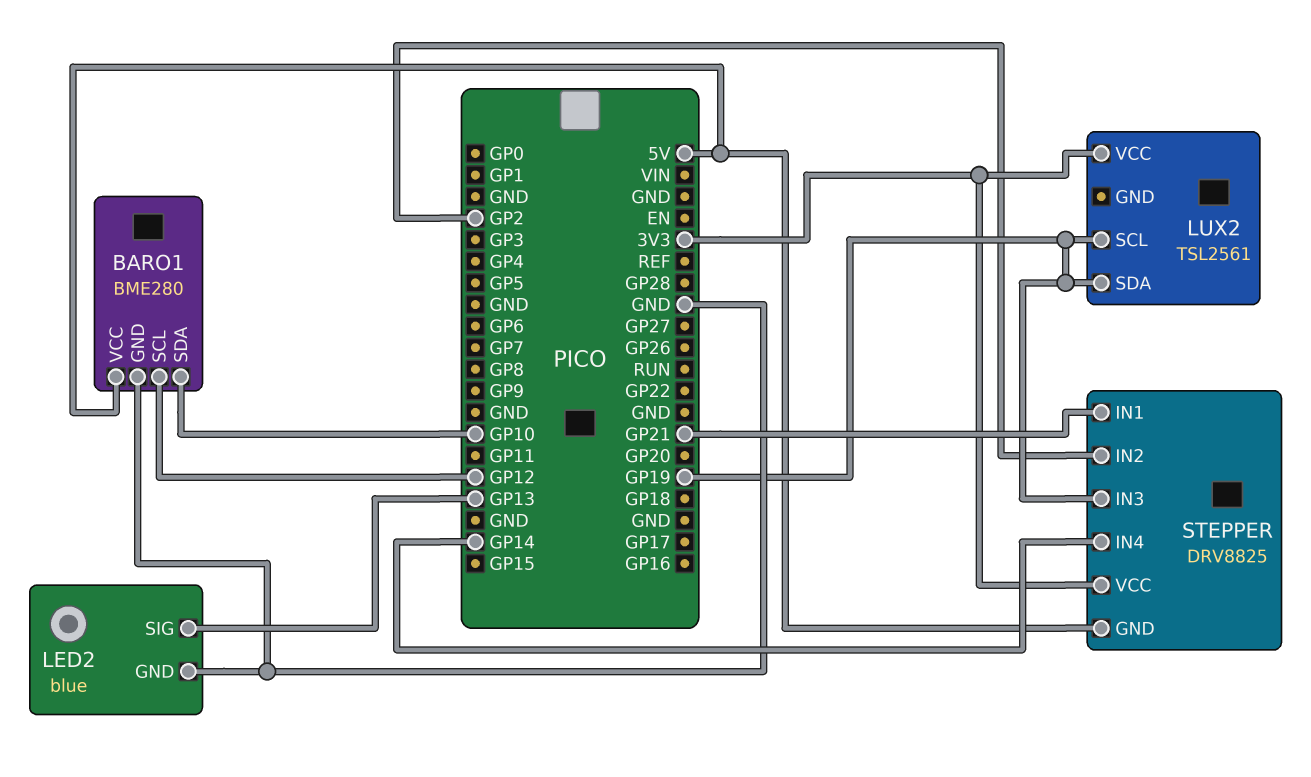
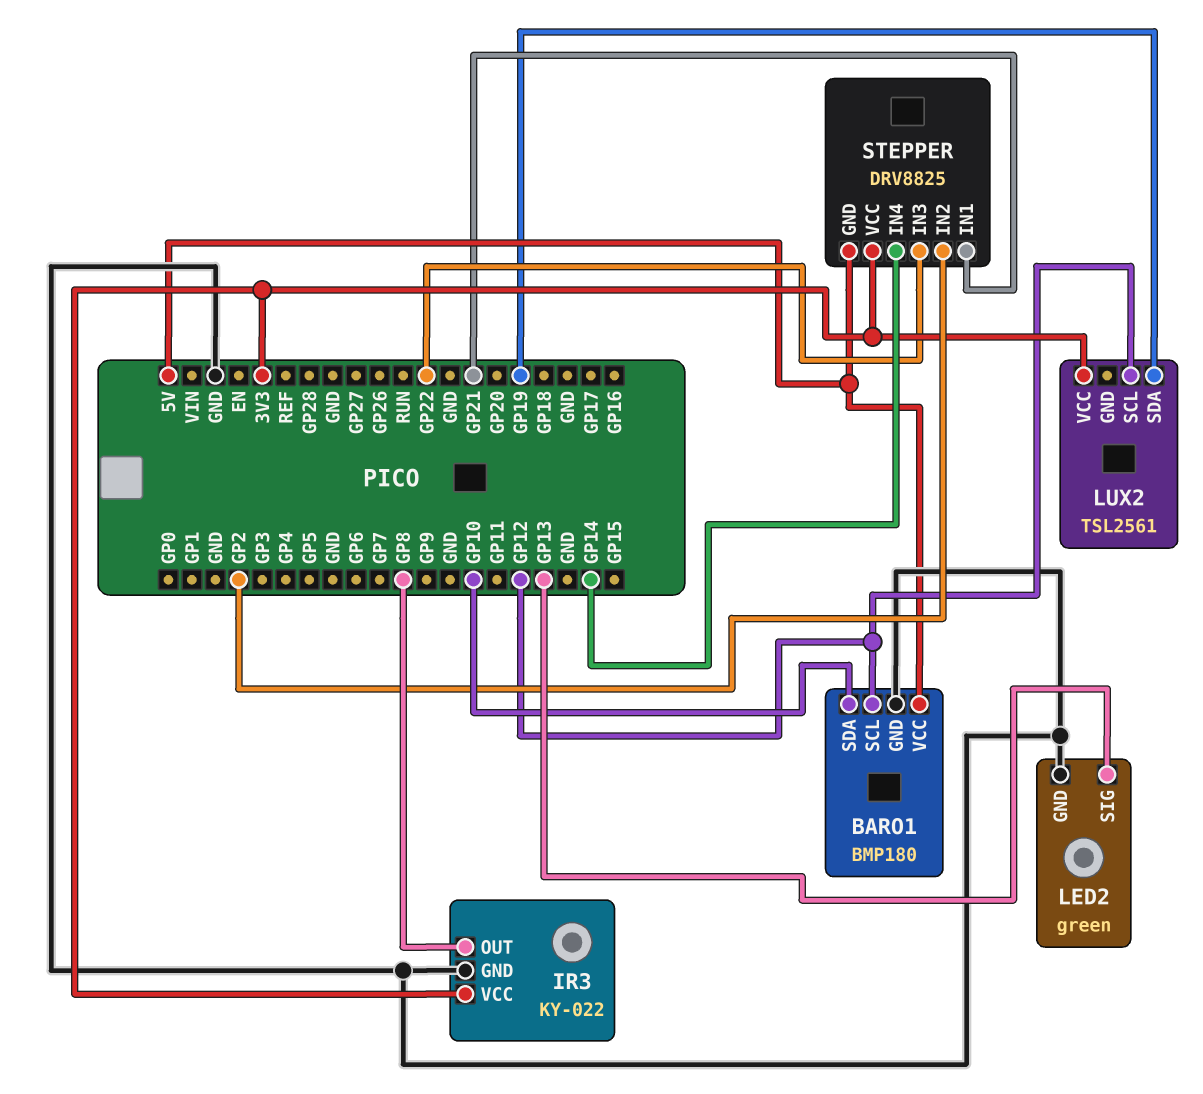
BARO1: BME280 -> BMP180
IR3: none -> KY-022
IR3 pin GND: none -> GND
IR3 pin OUT: none -> GP8
IR3 pin VCC: none -> 3V3
LED2: blue -> green
LUX2 pin SCL: GP19 -> GP12
STEPPER pin IN3: GP19 -> GP22

